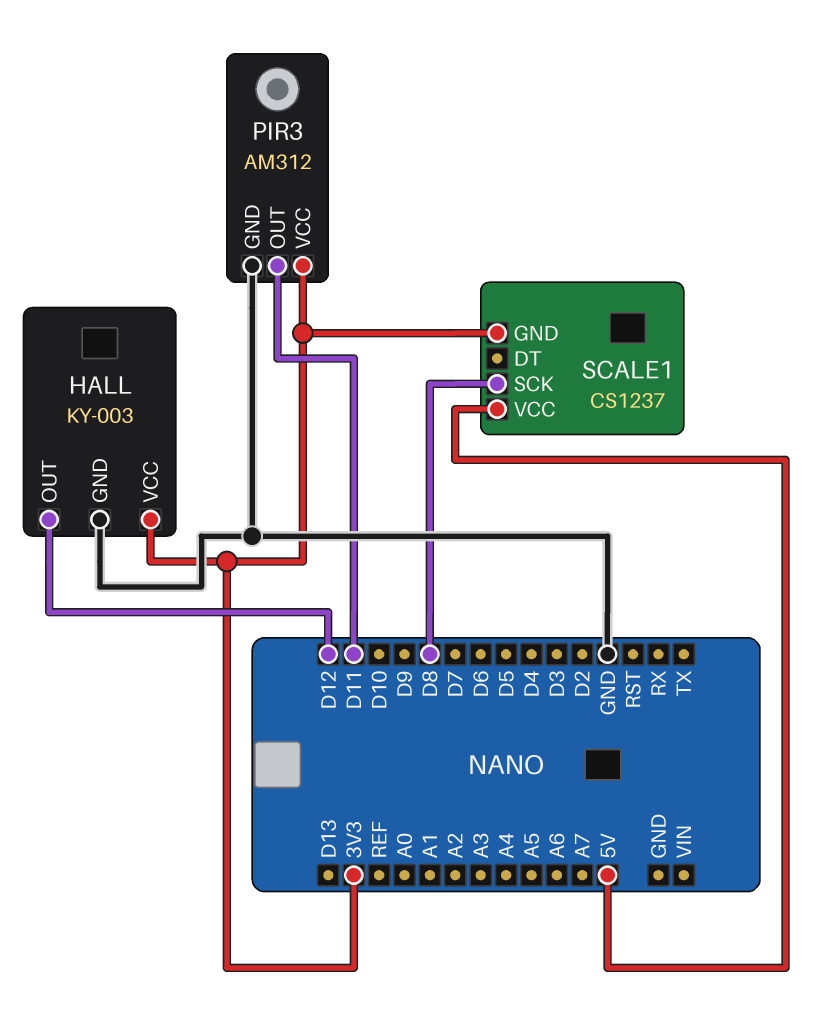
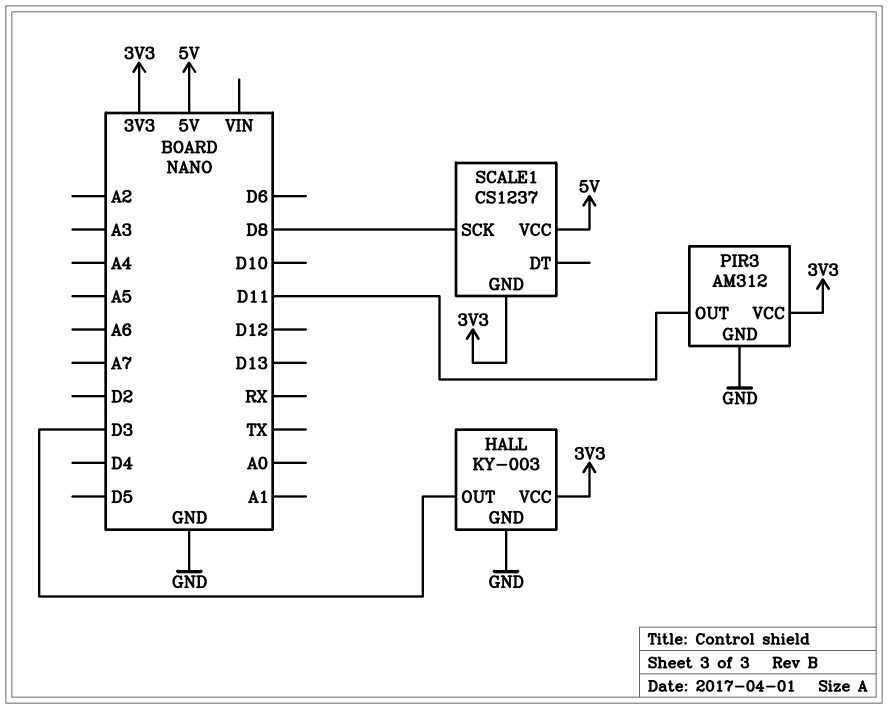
HALL pin OUT: D12 -> D3

